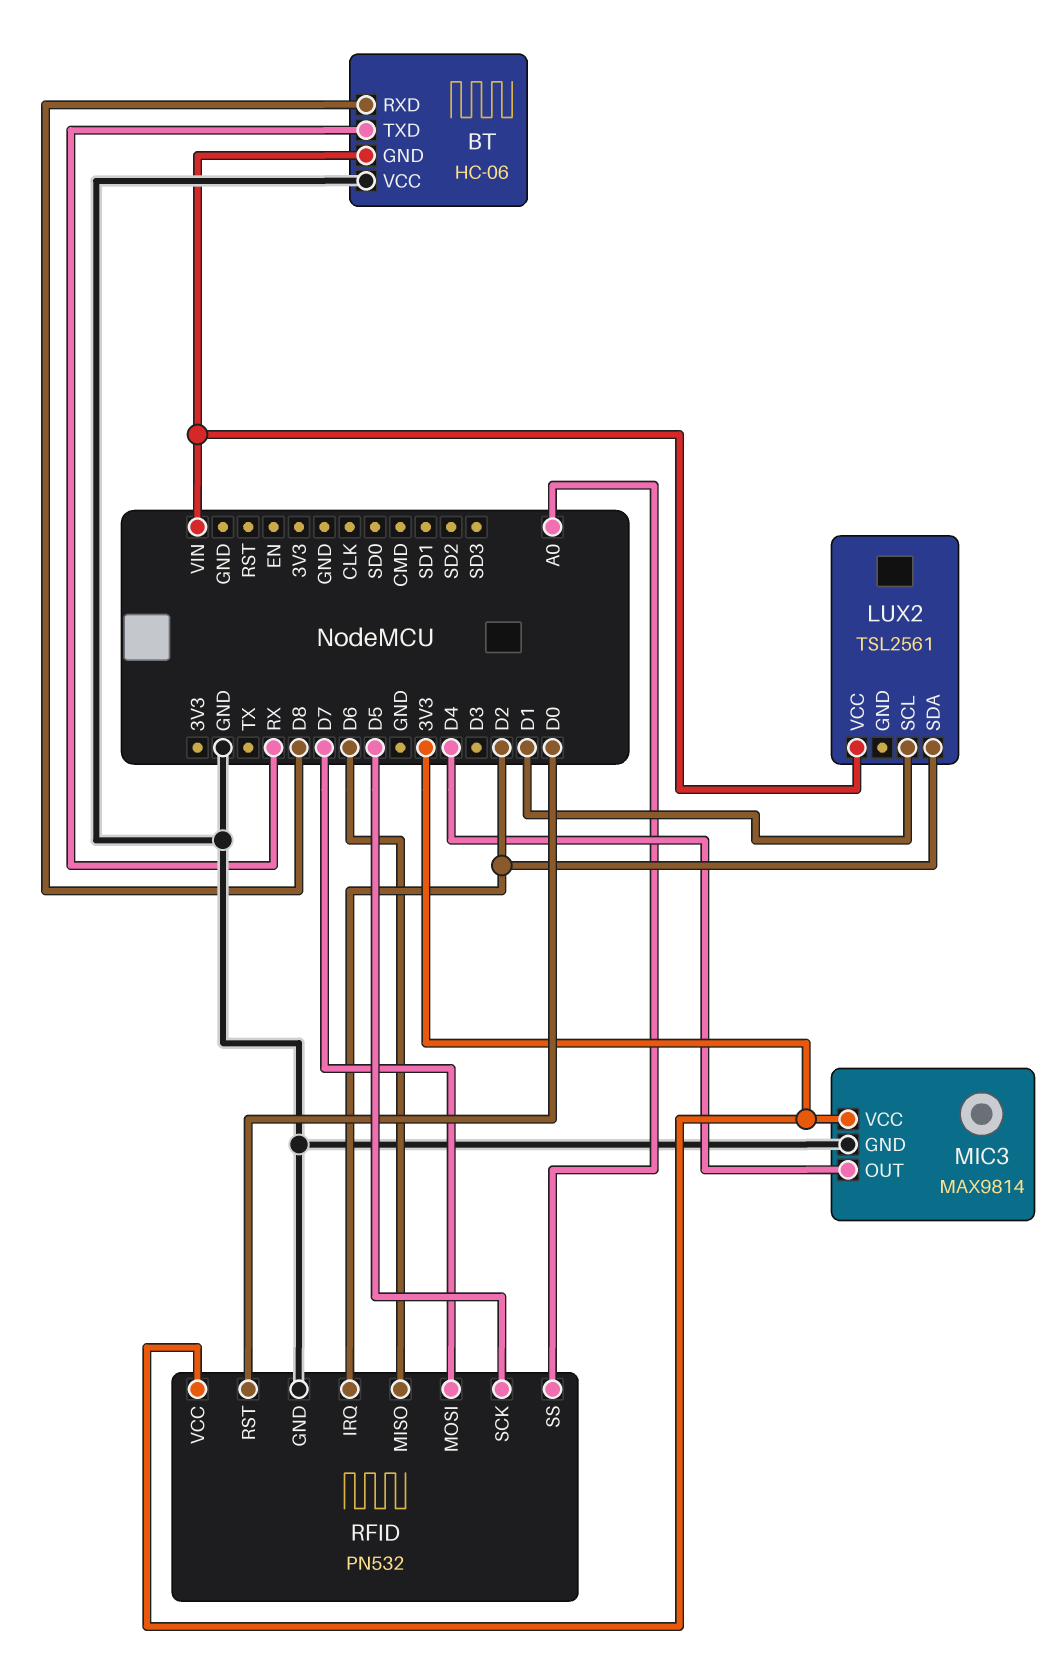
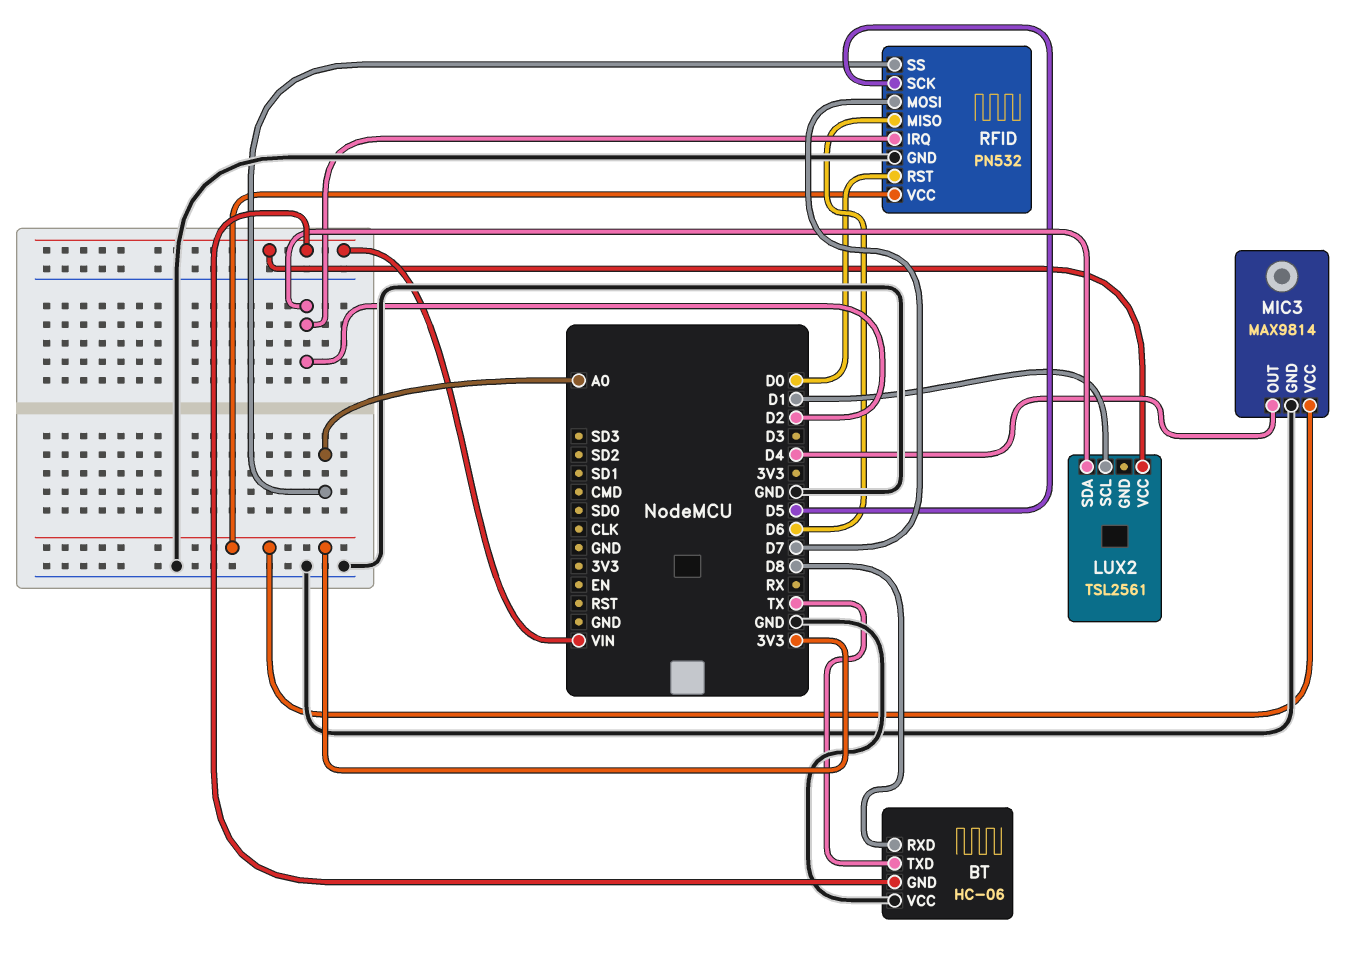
BT pin TXD: RX -> TX

